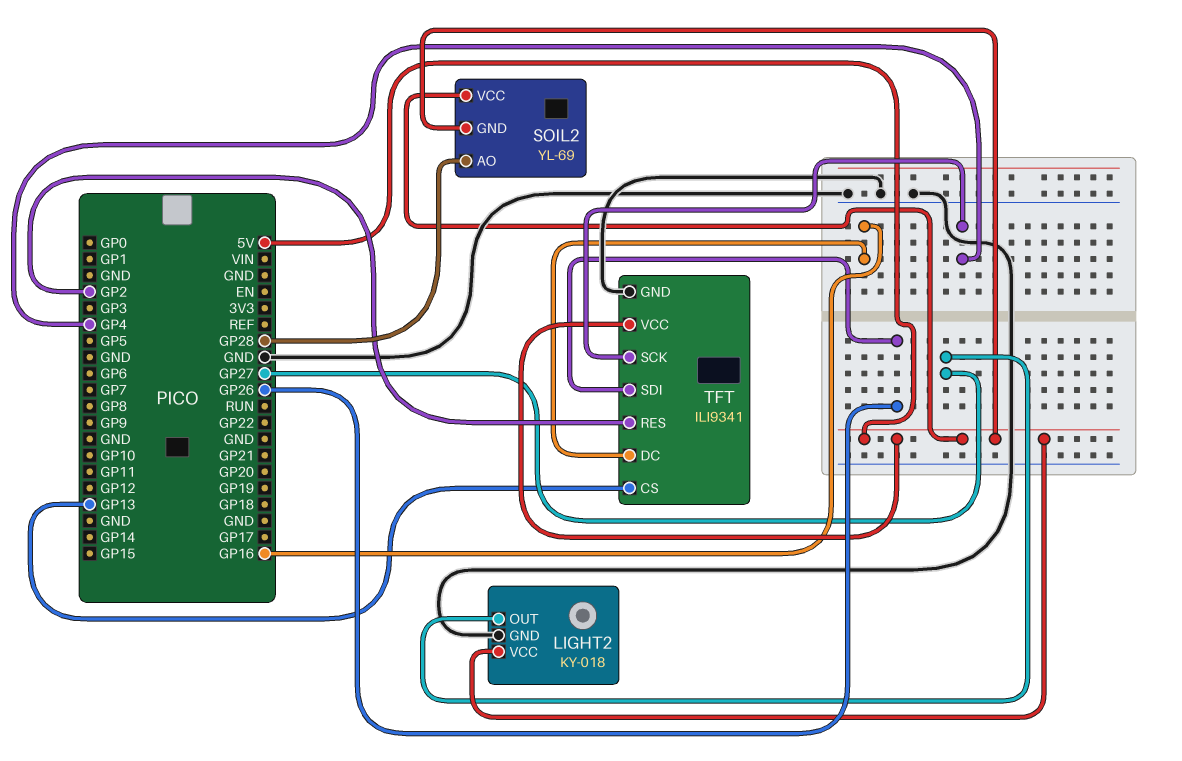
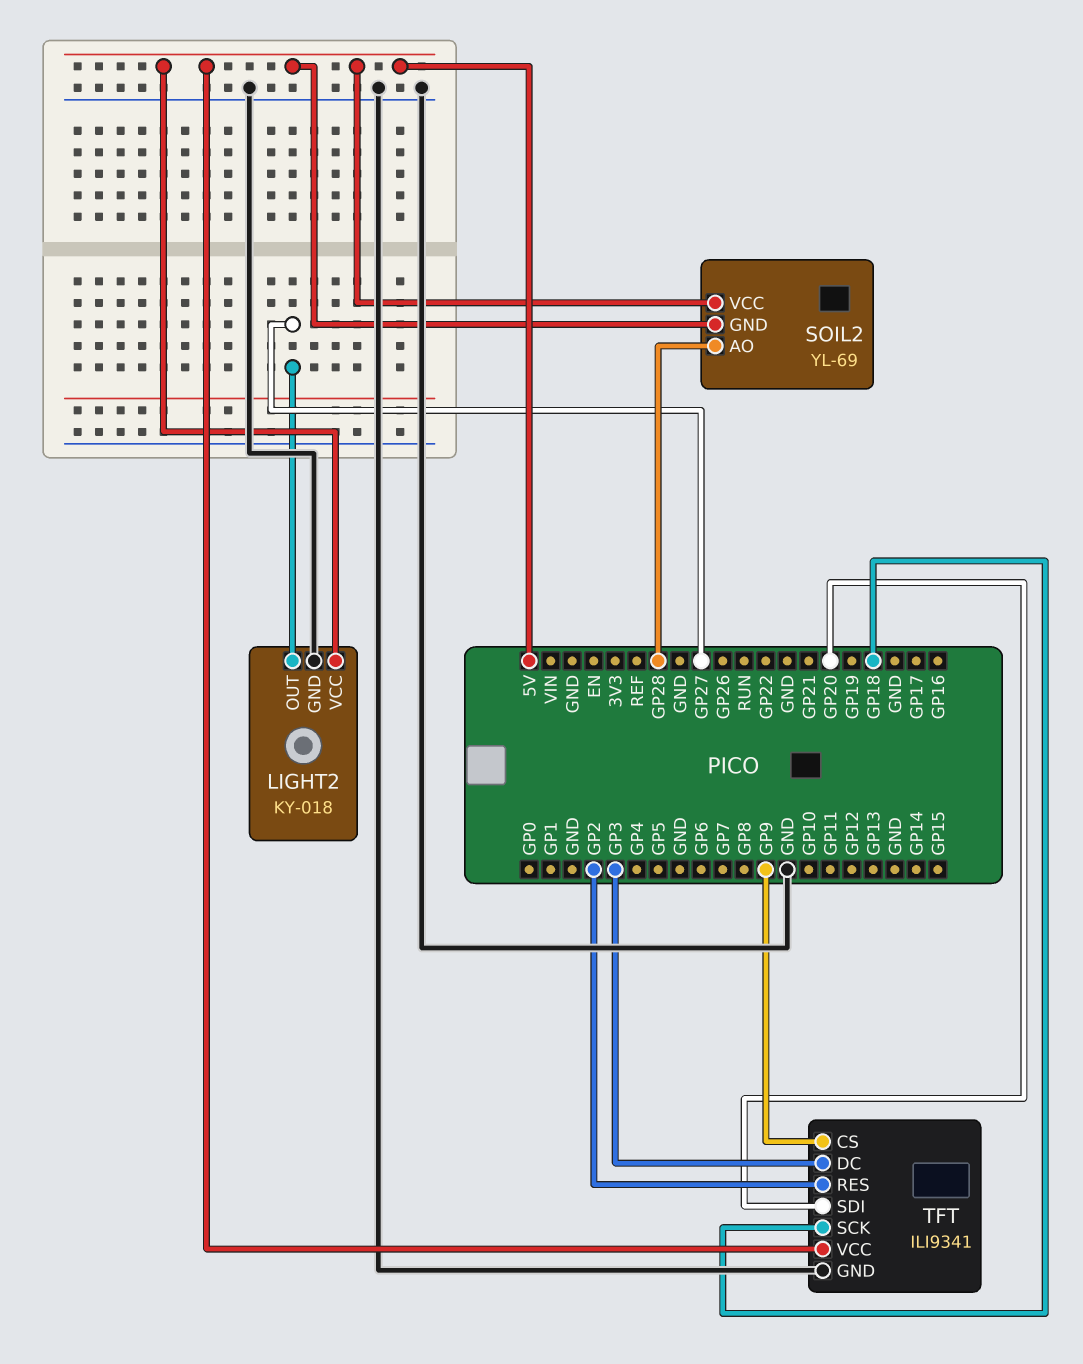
TFT pin CS: GP13 -> GP9
TFT pin DC: GP16 -> GP3
TFT pin SCK: GP4 -> GP18
TFT pin SDI: GP26 -> GP20

